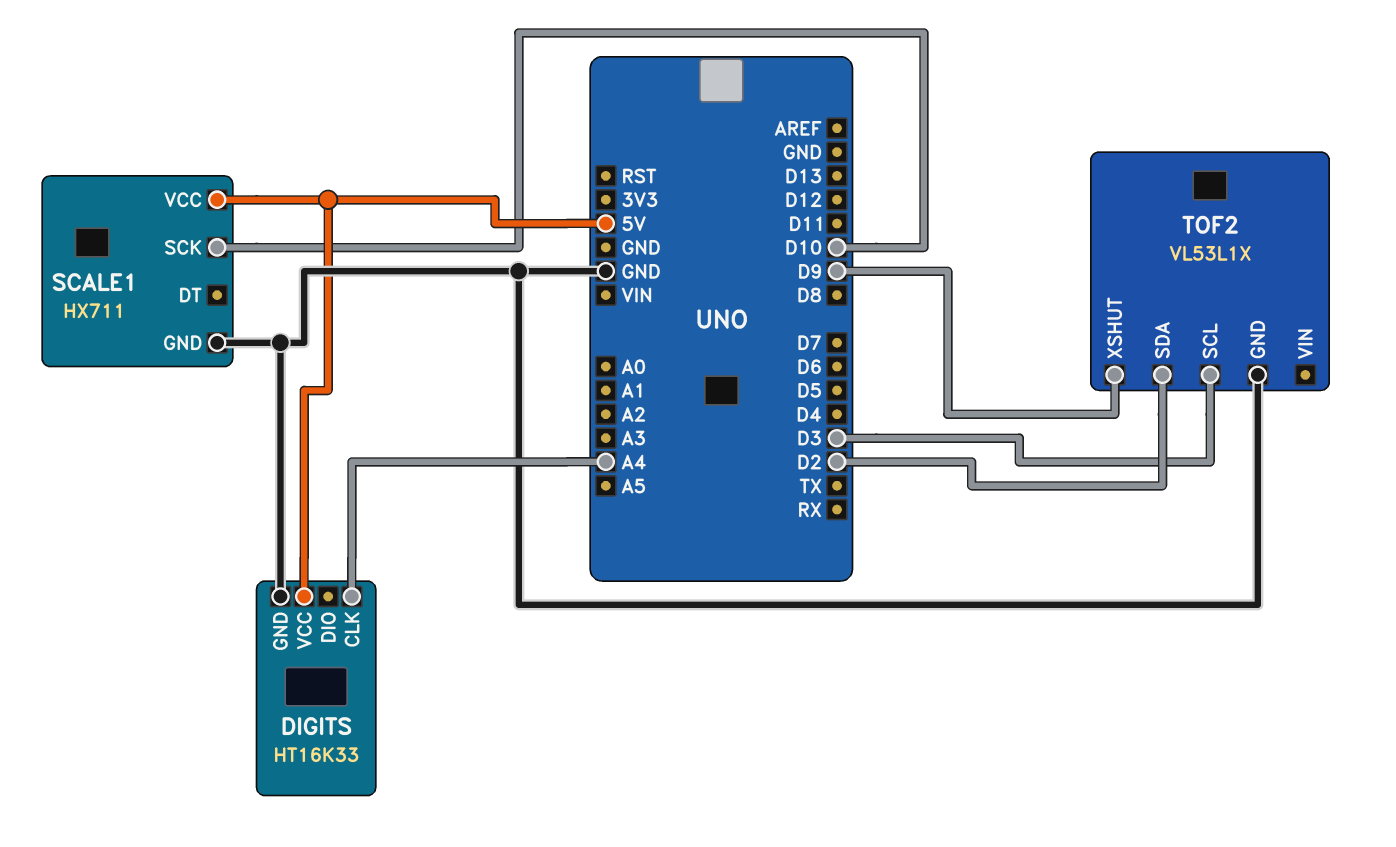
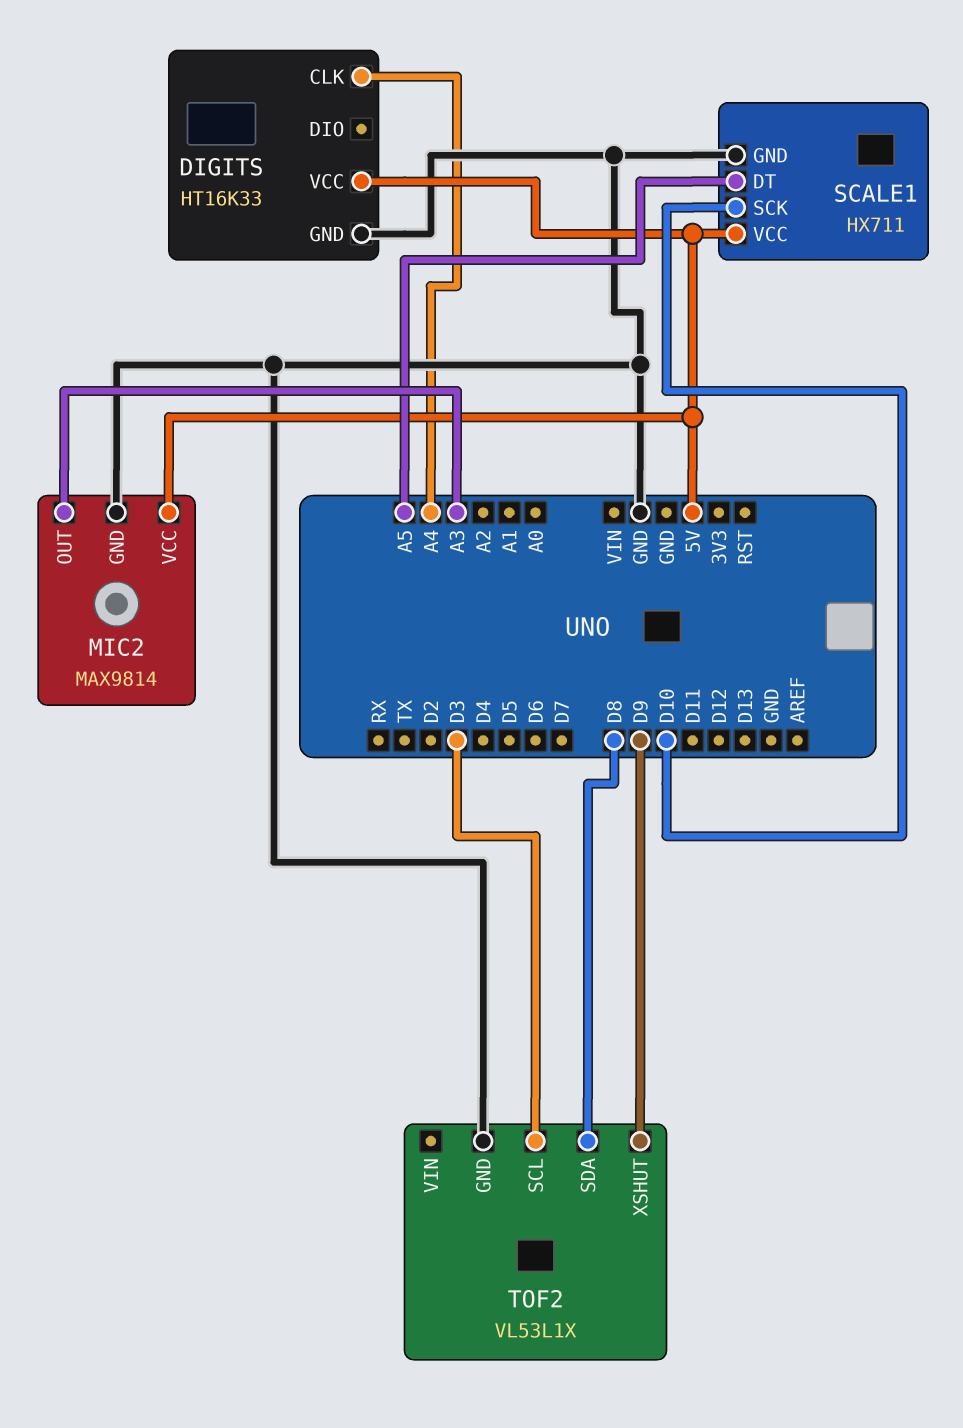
MIC2: none -> MAX9814
MIC2 pin GND: none -> GND
MIC2 pin OUT: none -> A3
MIC2 pin VCC: none -> 5V
SCALE1 pin DT: none -> A5
TOF2 pin SDA: D2 -> D8

